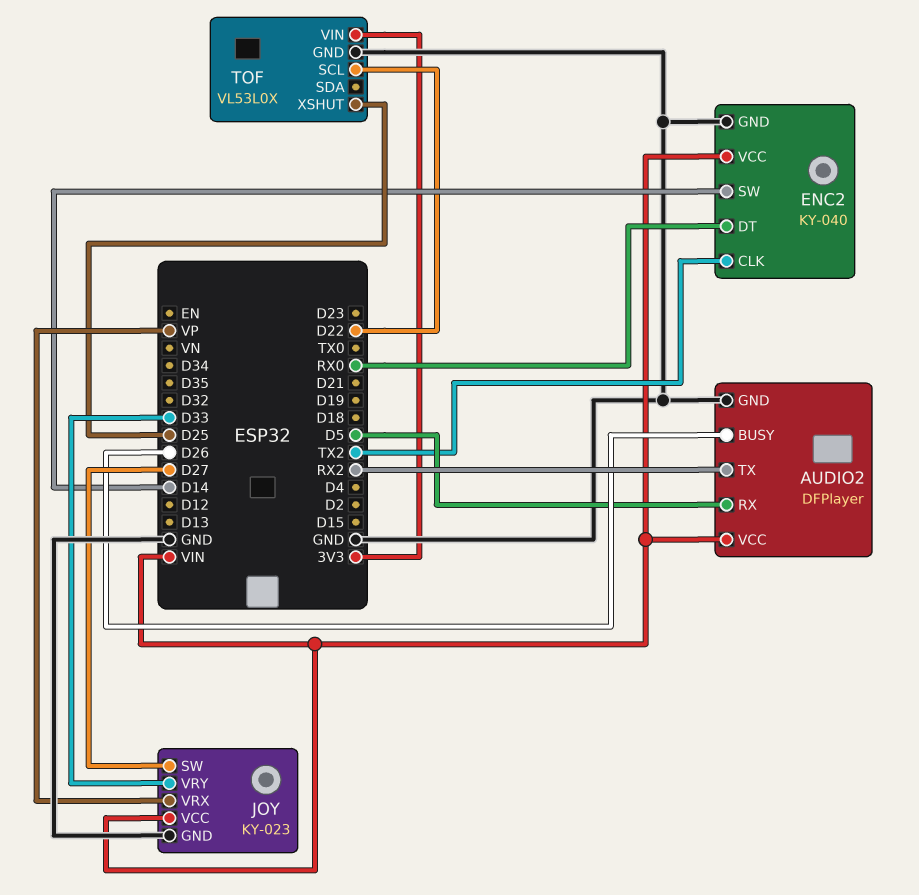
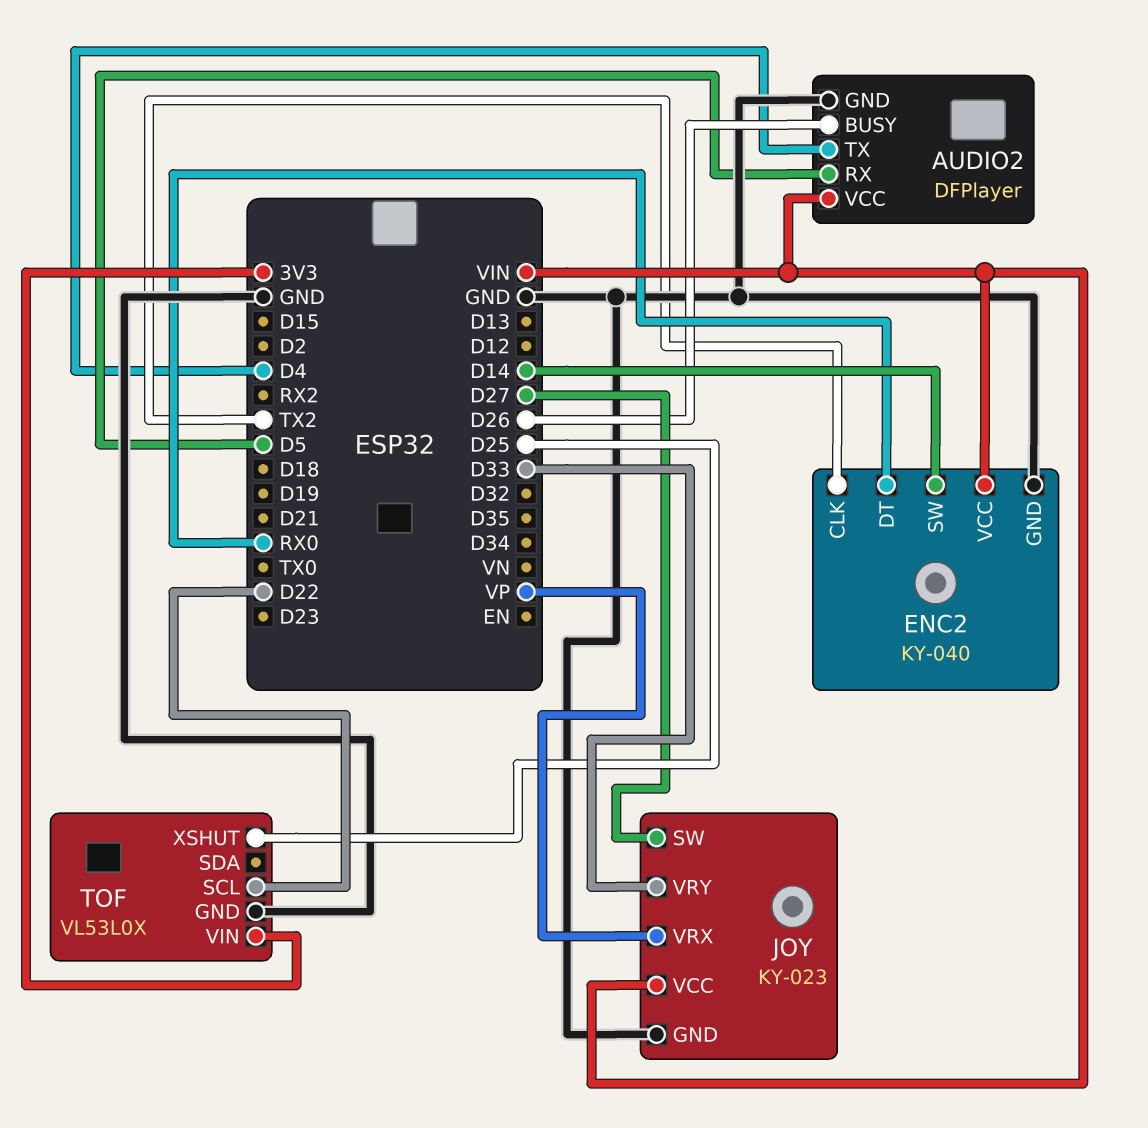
AUDIO2 pin TX: RX2 -> D4

